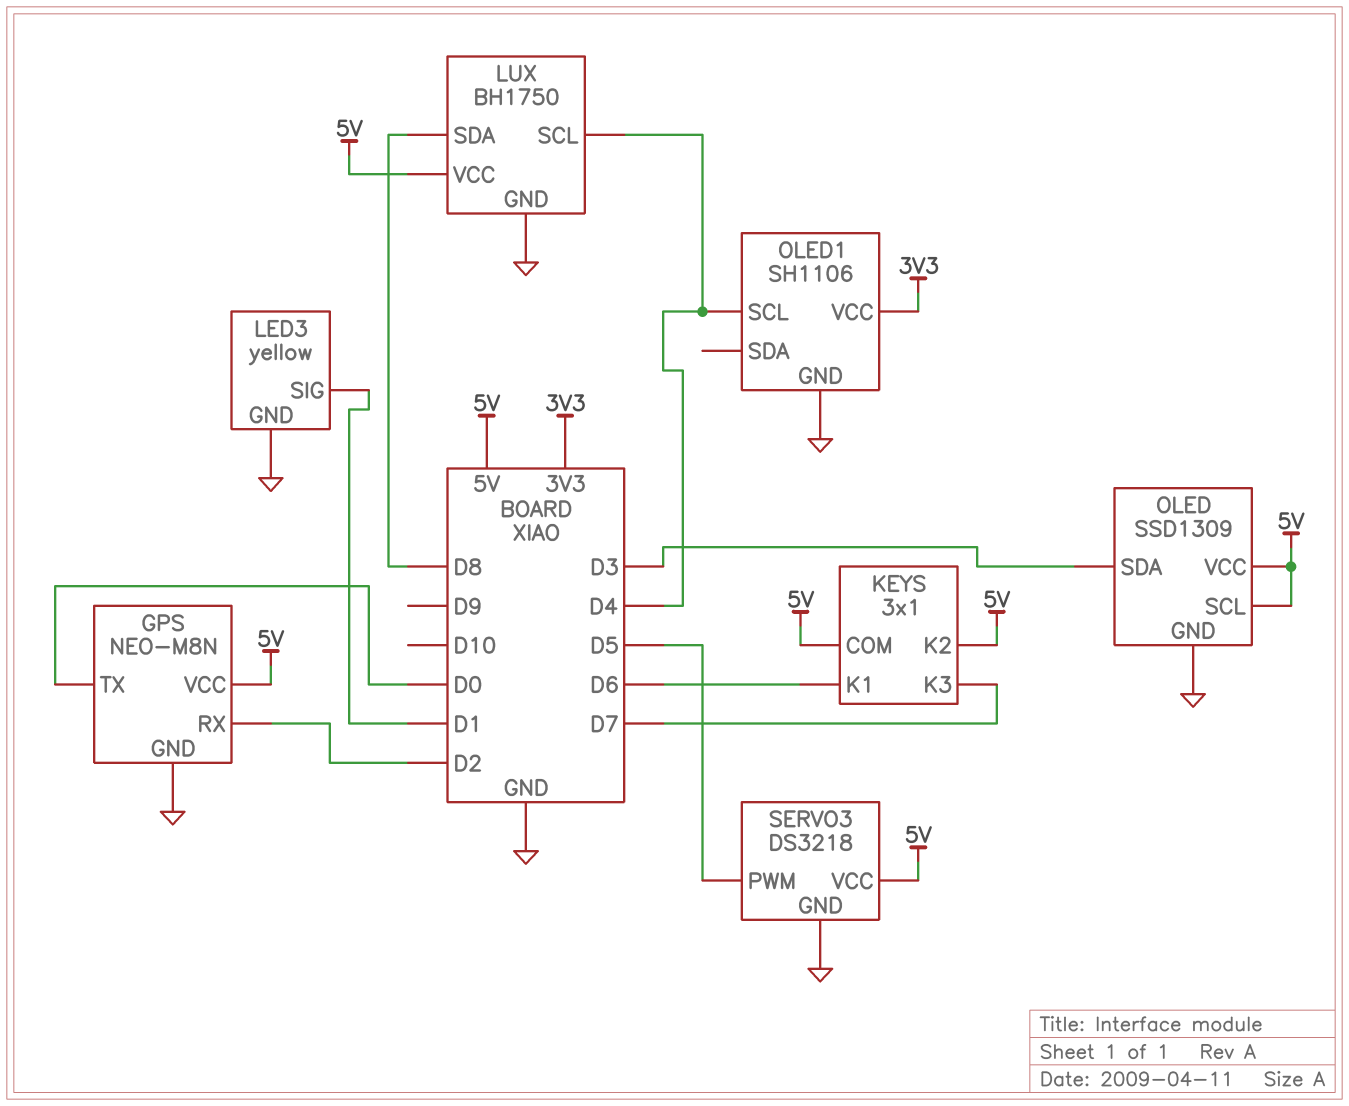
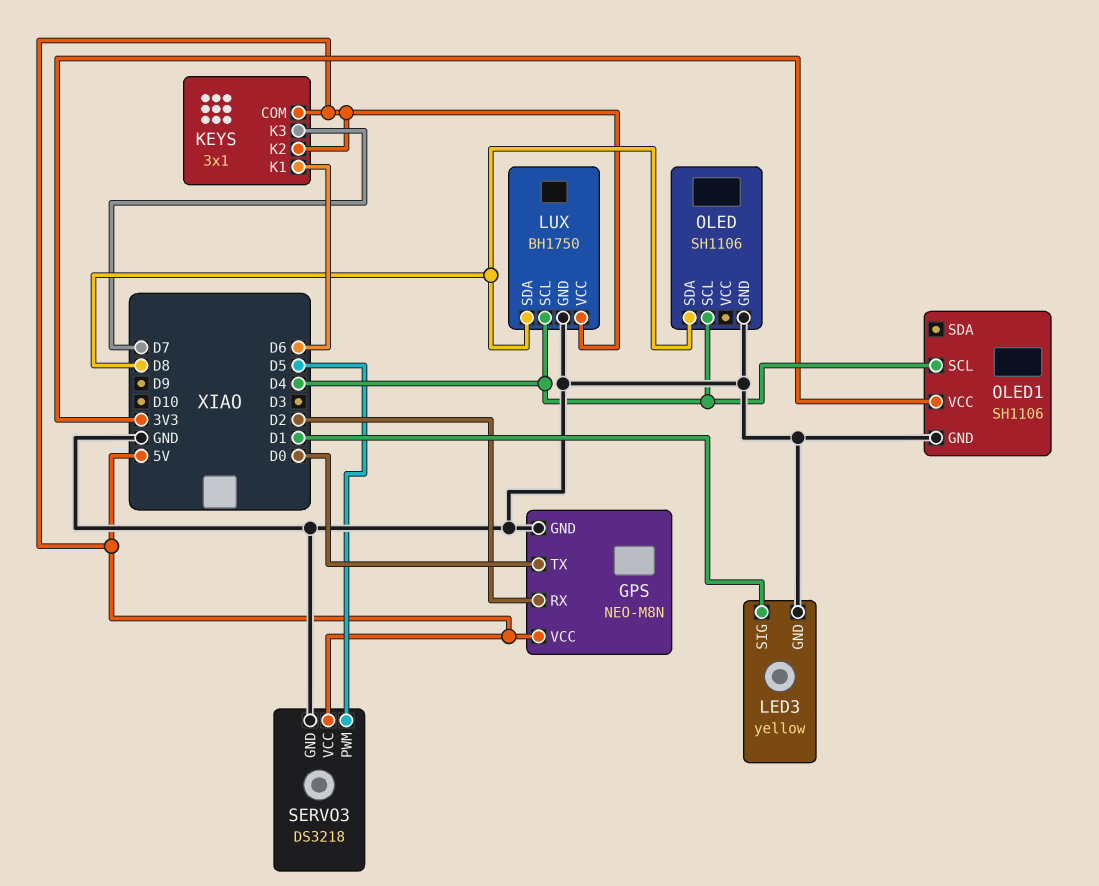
OLED: SSD1309 -> SH1106
OLED pin SCL: 5V -> D4
OLED pin SDA: D3 -> D8
OLED pin VCC: 5V -> none

